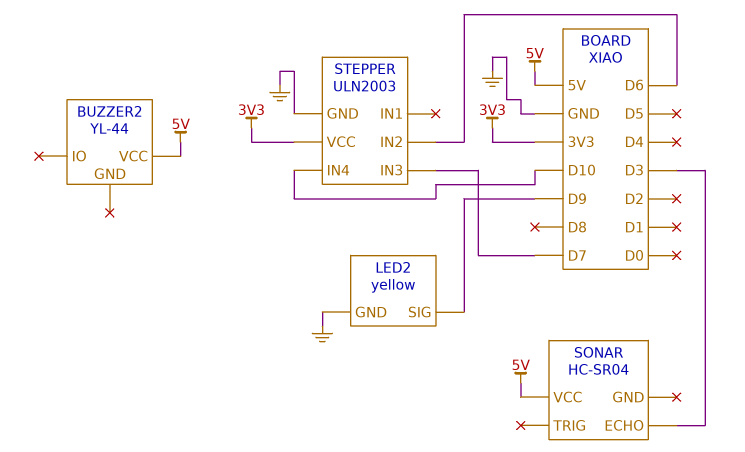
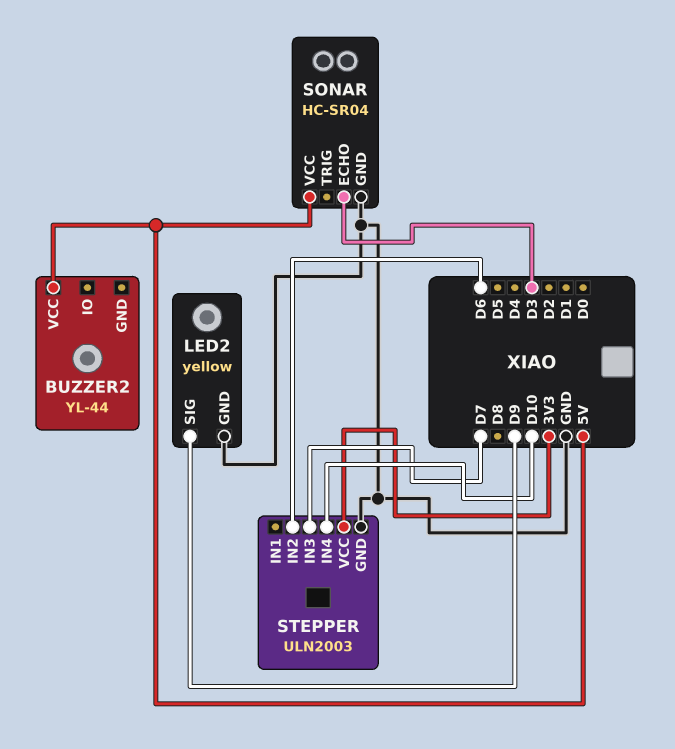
SONAR pin GND: none -> GND

